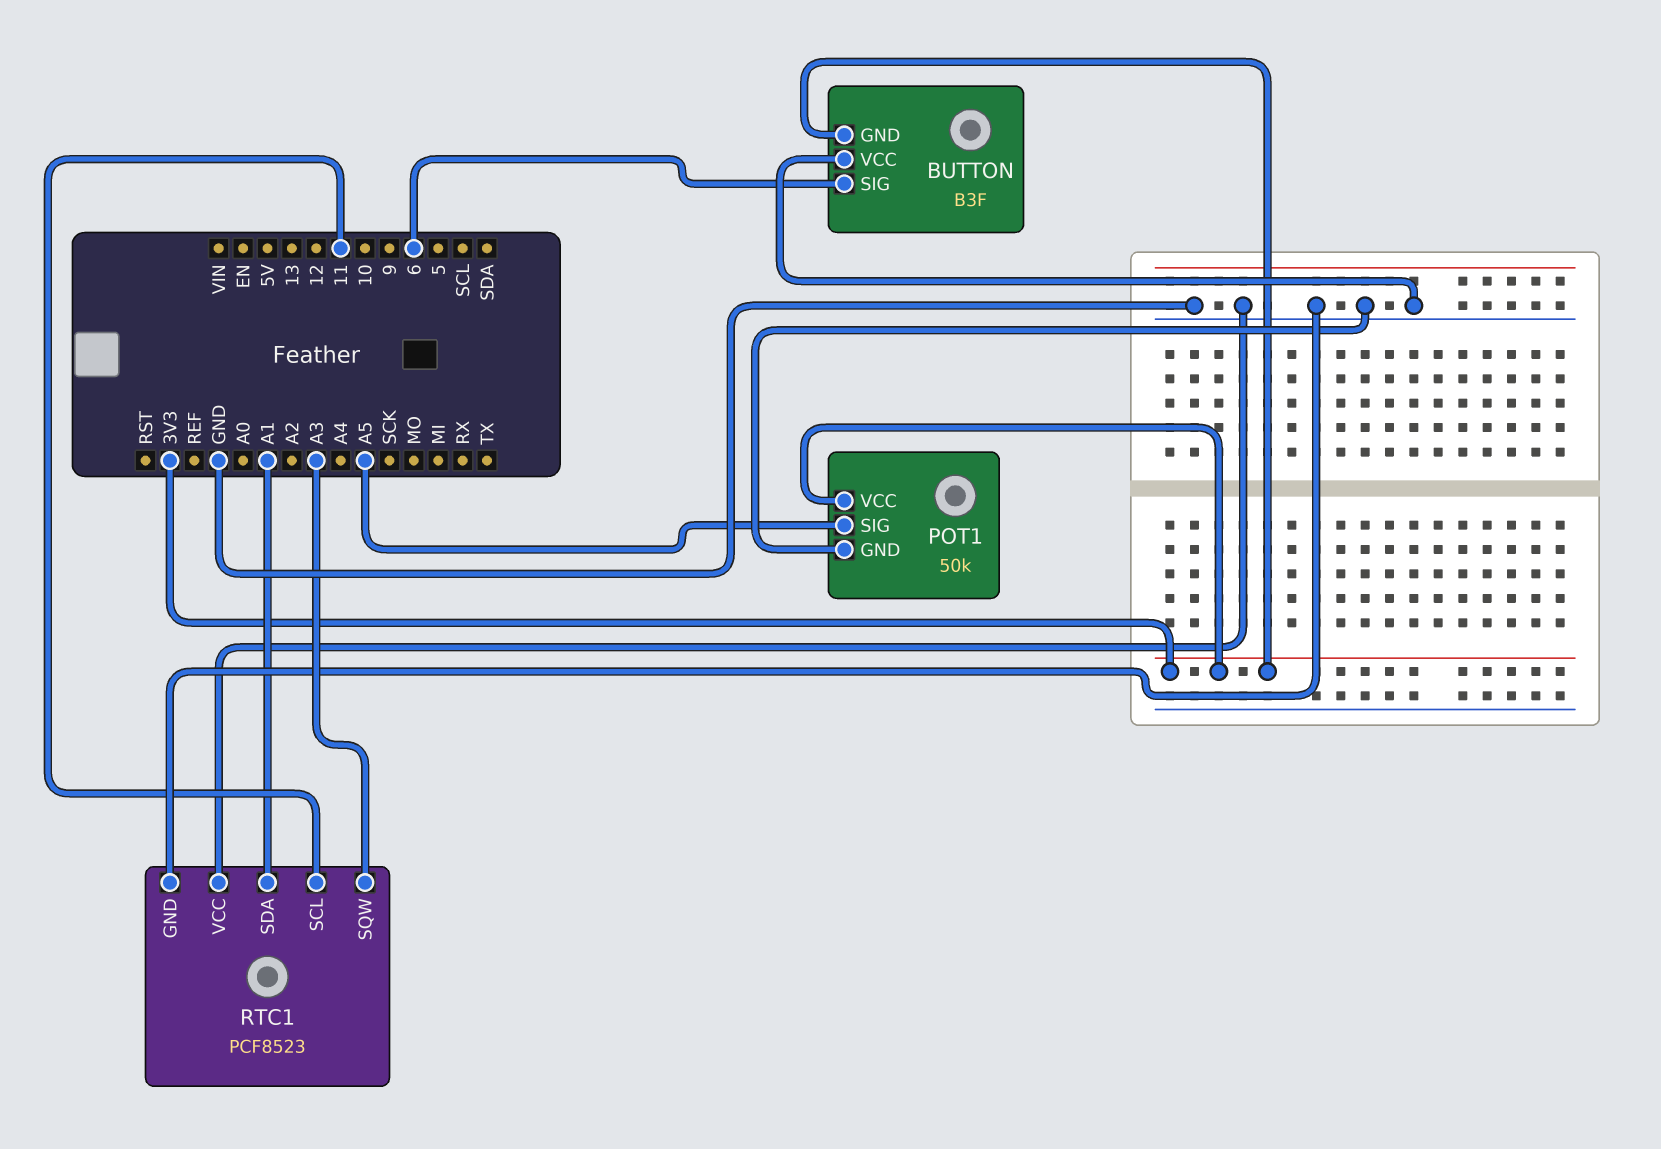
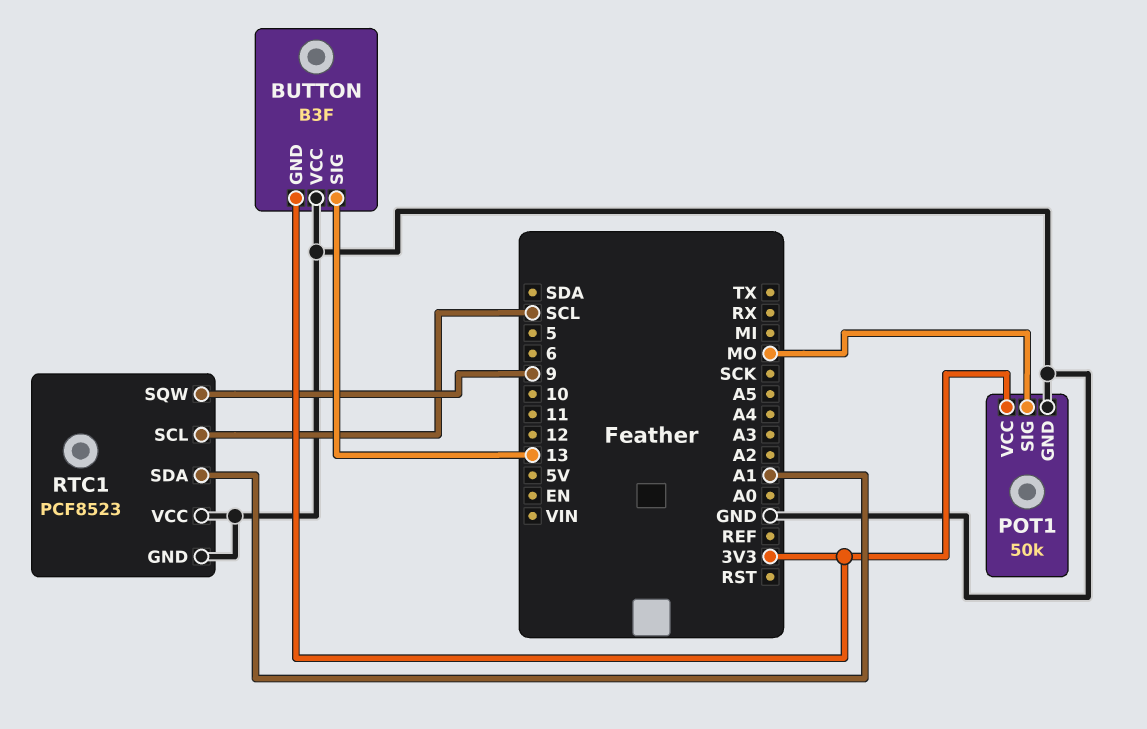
BUTTON pin SIG: 6 -> 13
POT1 pin SIG: A5 -> MO
RTC1 pin SCL: 11 -> SCL
RTC1 pin SQW: A3 -> 9

